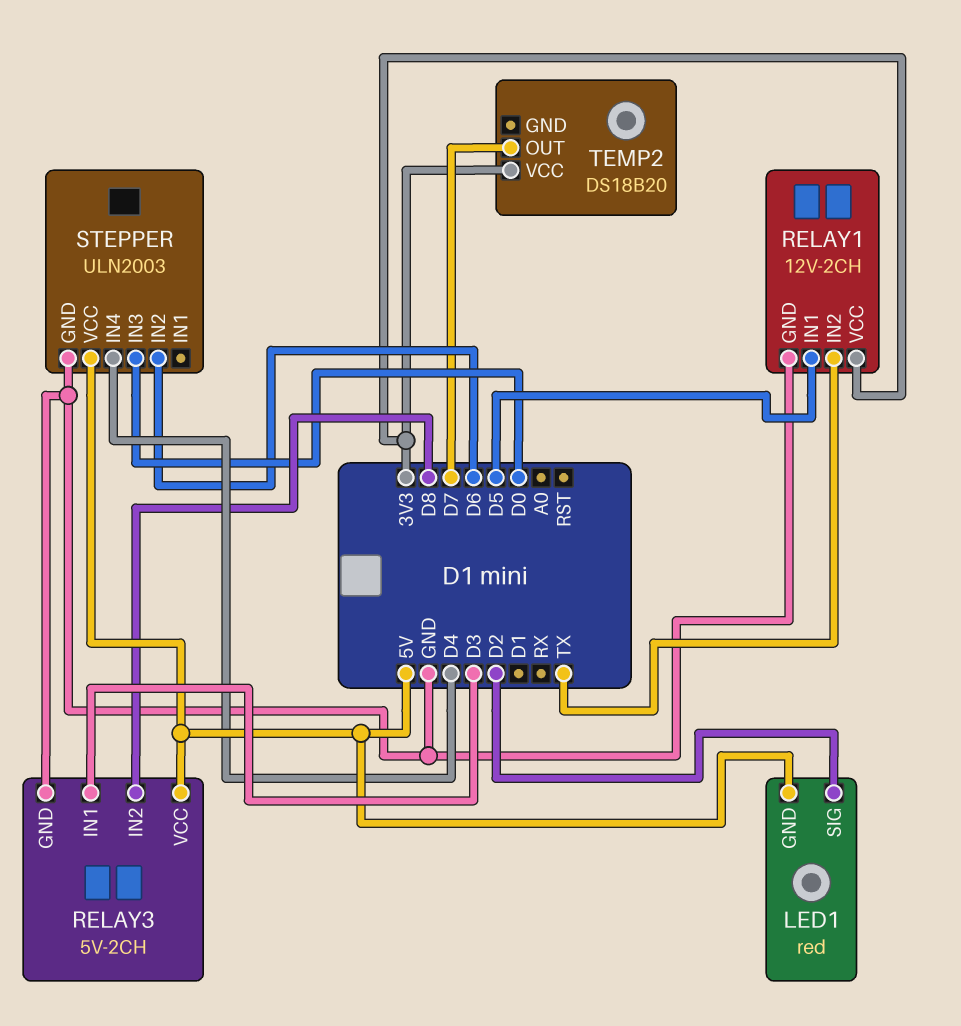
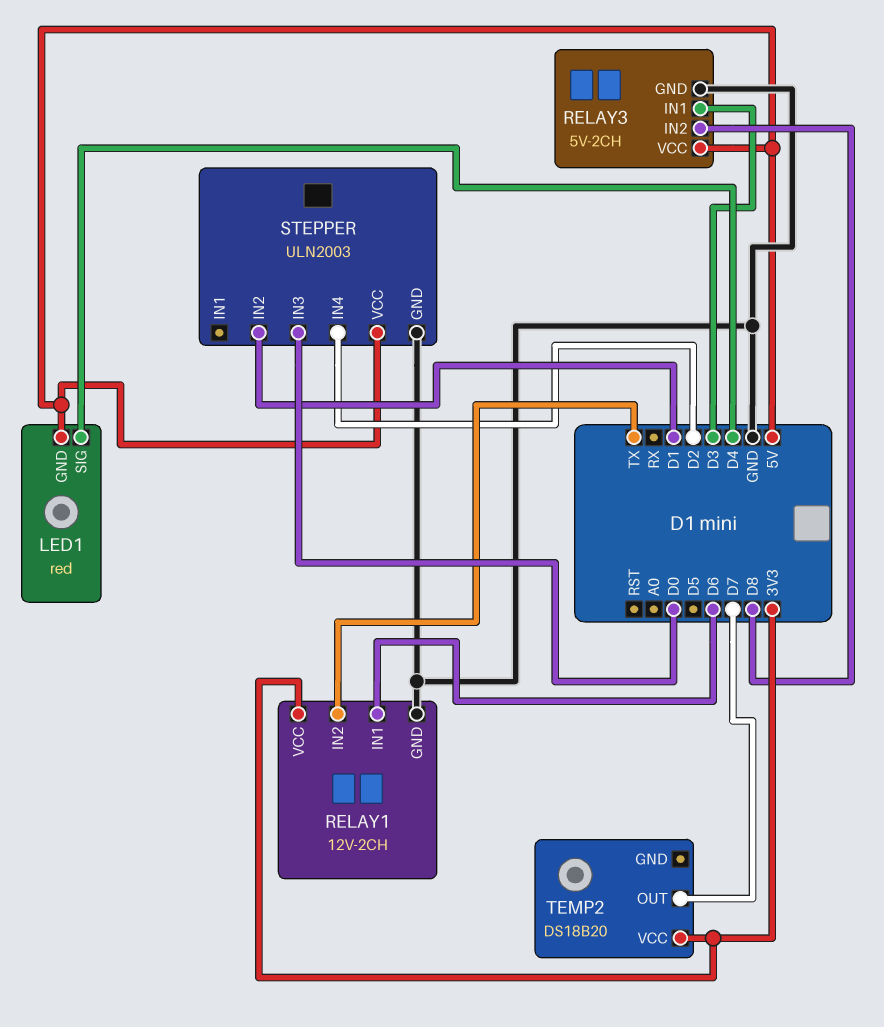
LED1 pin SIG: D2 -> D4
RELAY1 pin IN1: D5 -> D6
STEPPER pin IN2: D6 -> D1
STEPPER pin IN4: D4 -> D2

